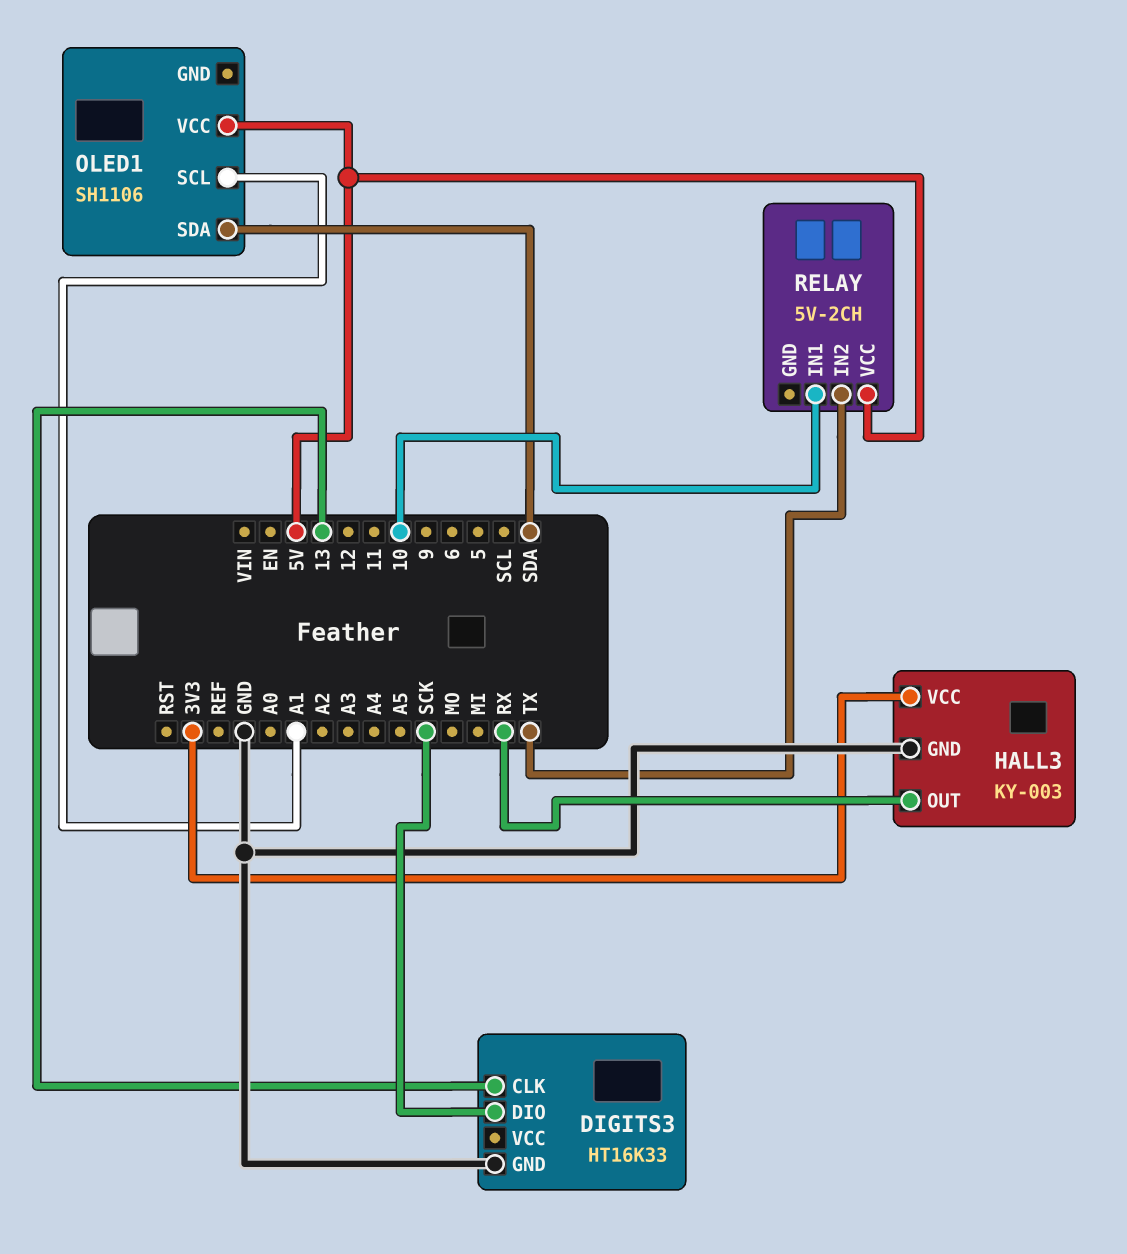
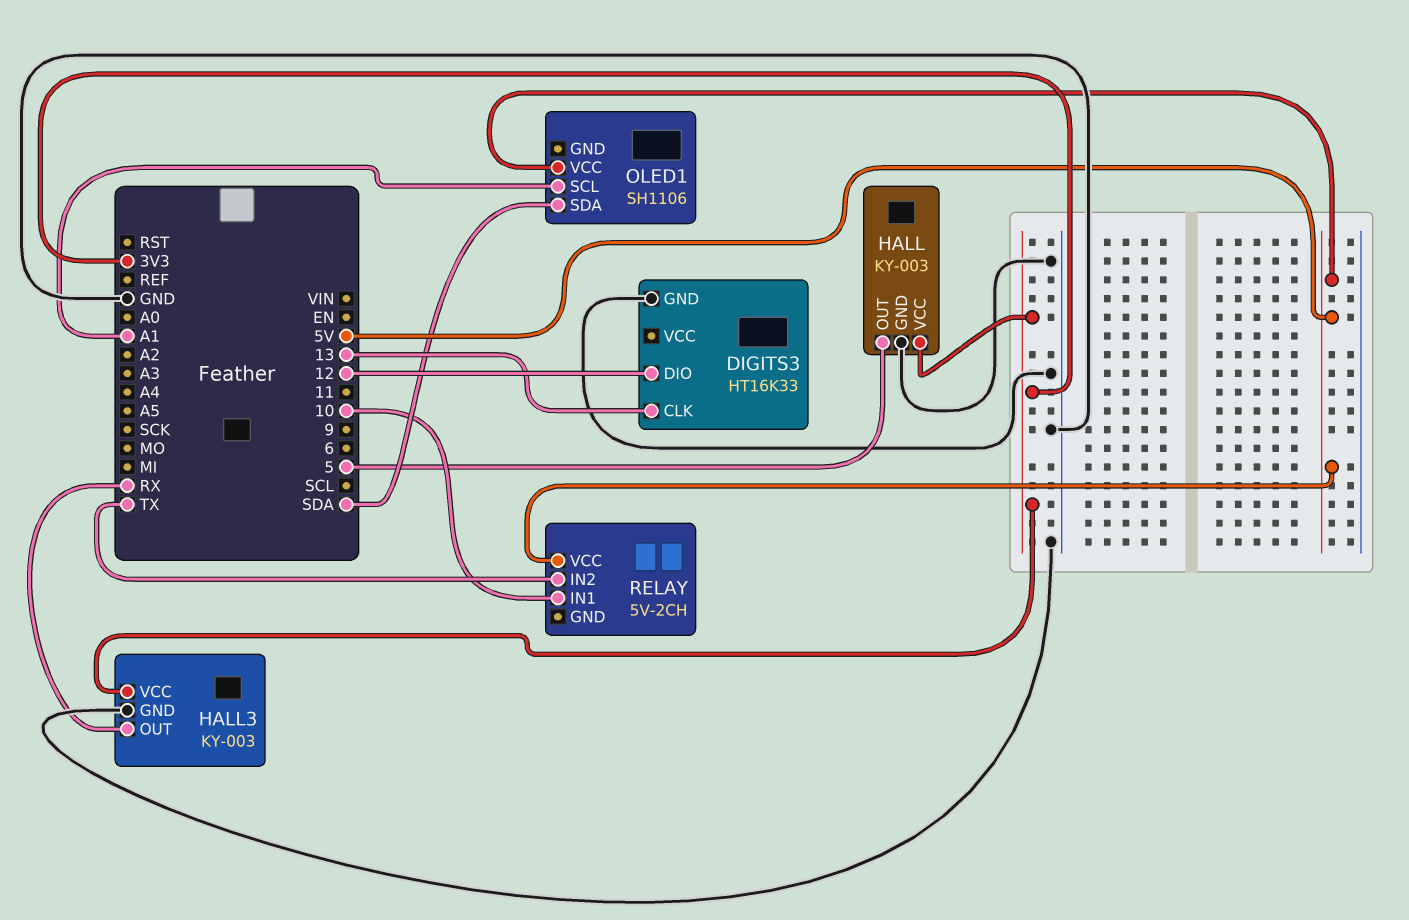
DIGITS3 pin DIO: SCK -> 12
HALL: none -> KY-003
HALL pin GND: none -> GND
HALL pin OUT: none -> 5
HALL pin VCC: none -> 3V3

